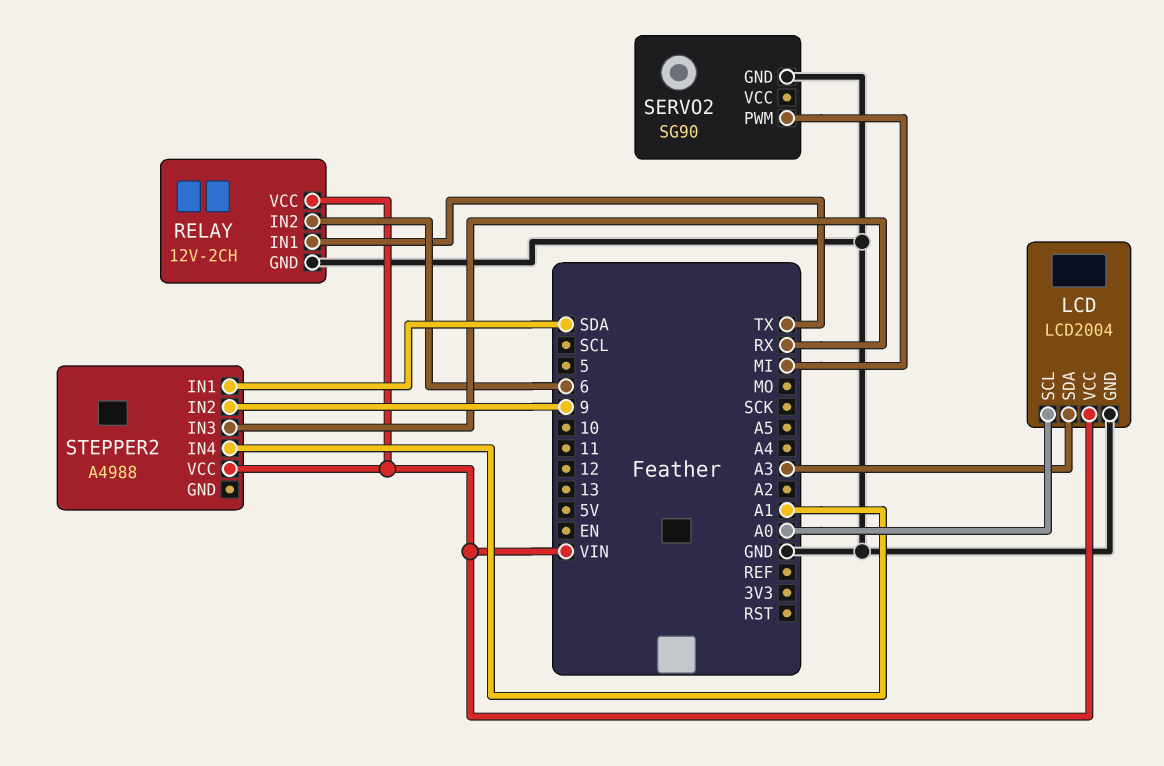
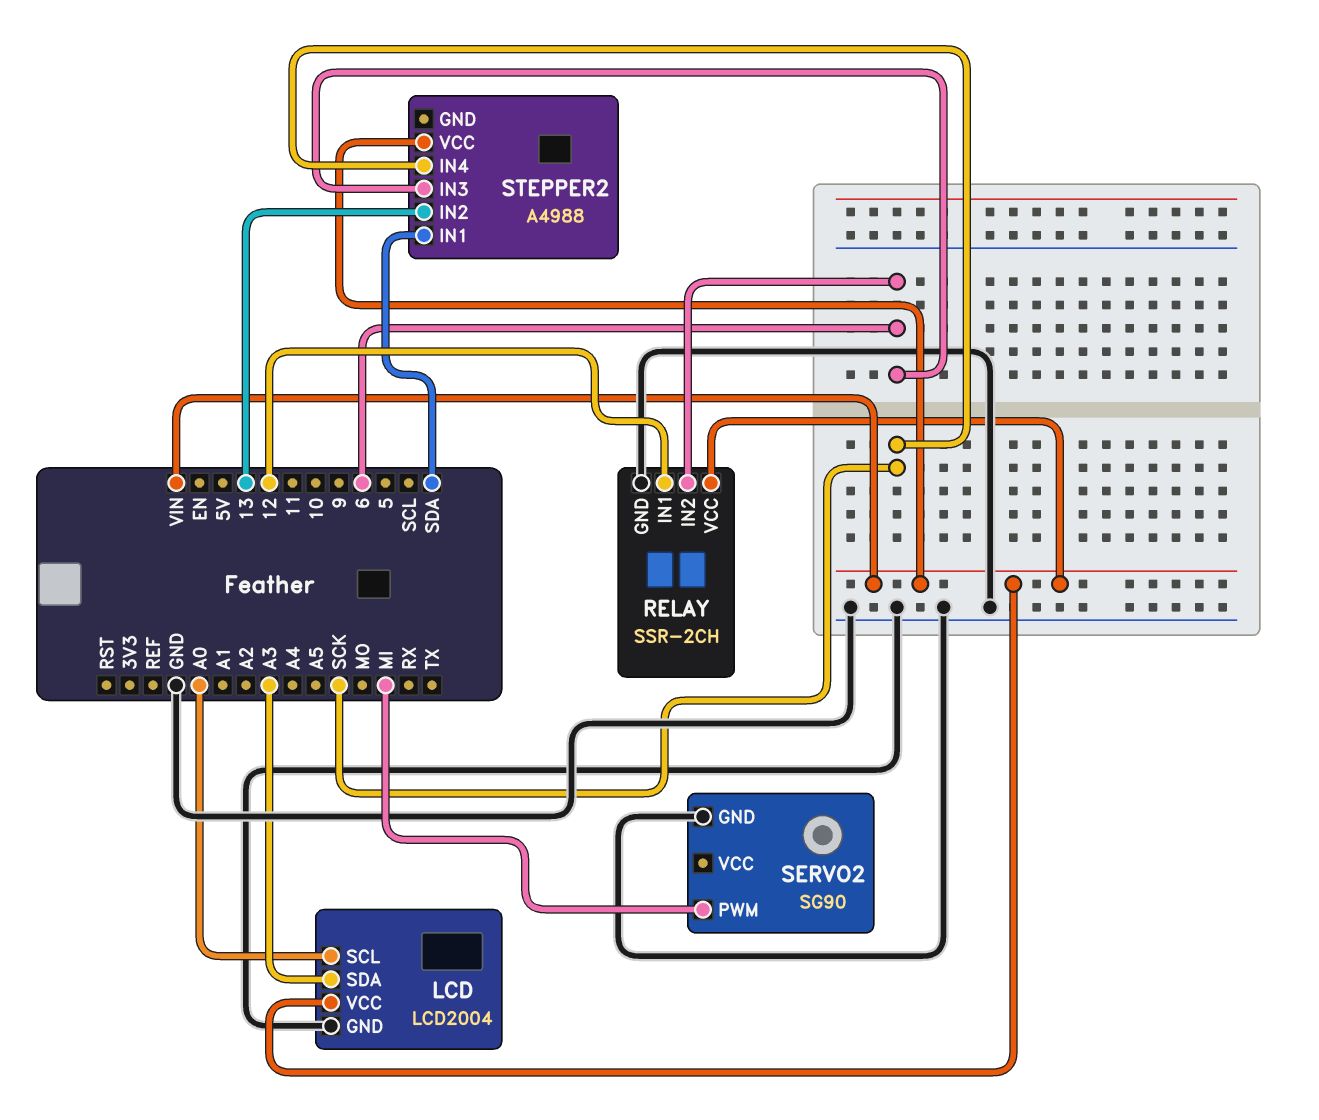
RELAY: 12V-2CH -> SSR-2CH
RELAY pin IN1: TX -> 12
STEPPER2 pin IN2: 9 -> 13
STEPPER2 pin IN3: RX -> 6
STEPPER2 pin IN4: A1 -> SCK

